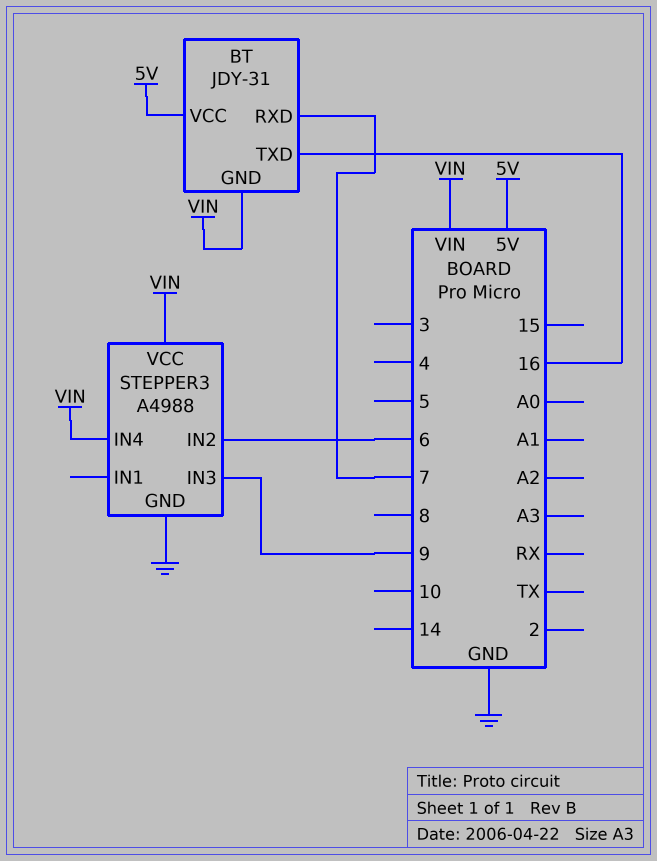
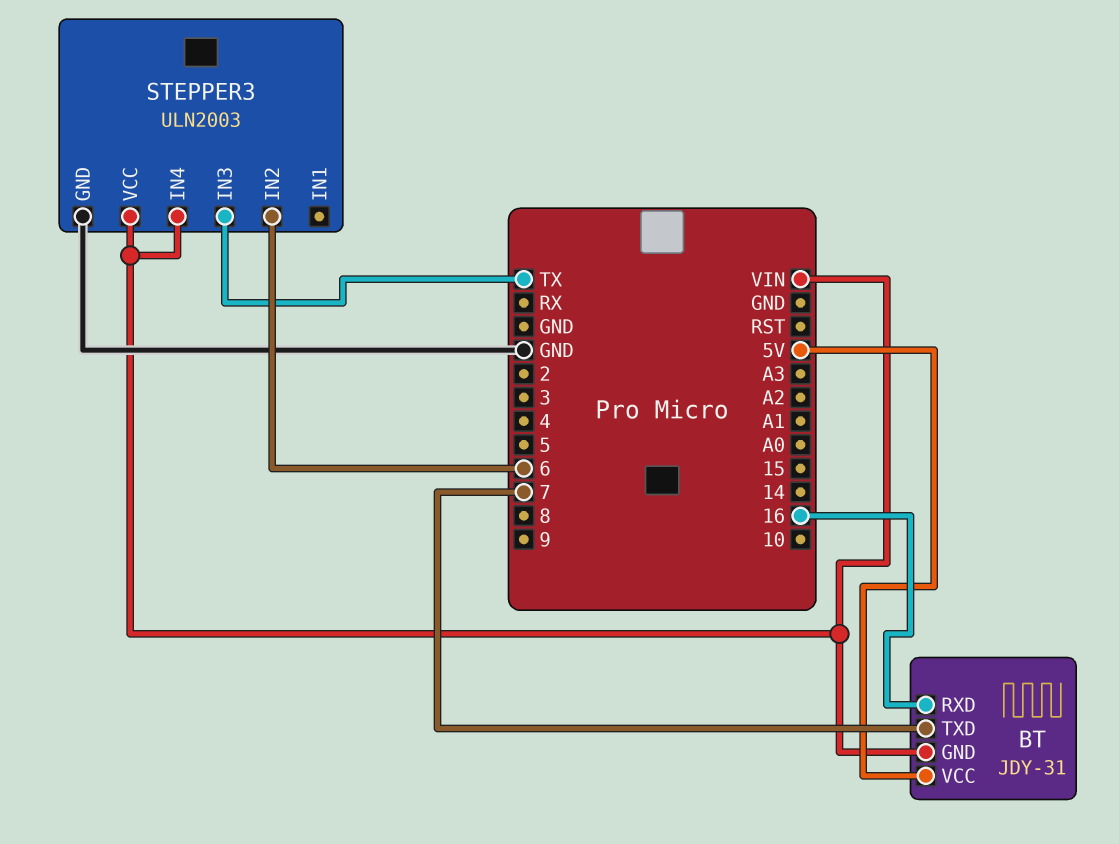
BT pin RXD: 7 -> 16
BT pin TXD: 16 -> 7
STEPPER3: A4988 -> ULN2003
STEPPER3 pin IN3: 9 -> TX

